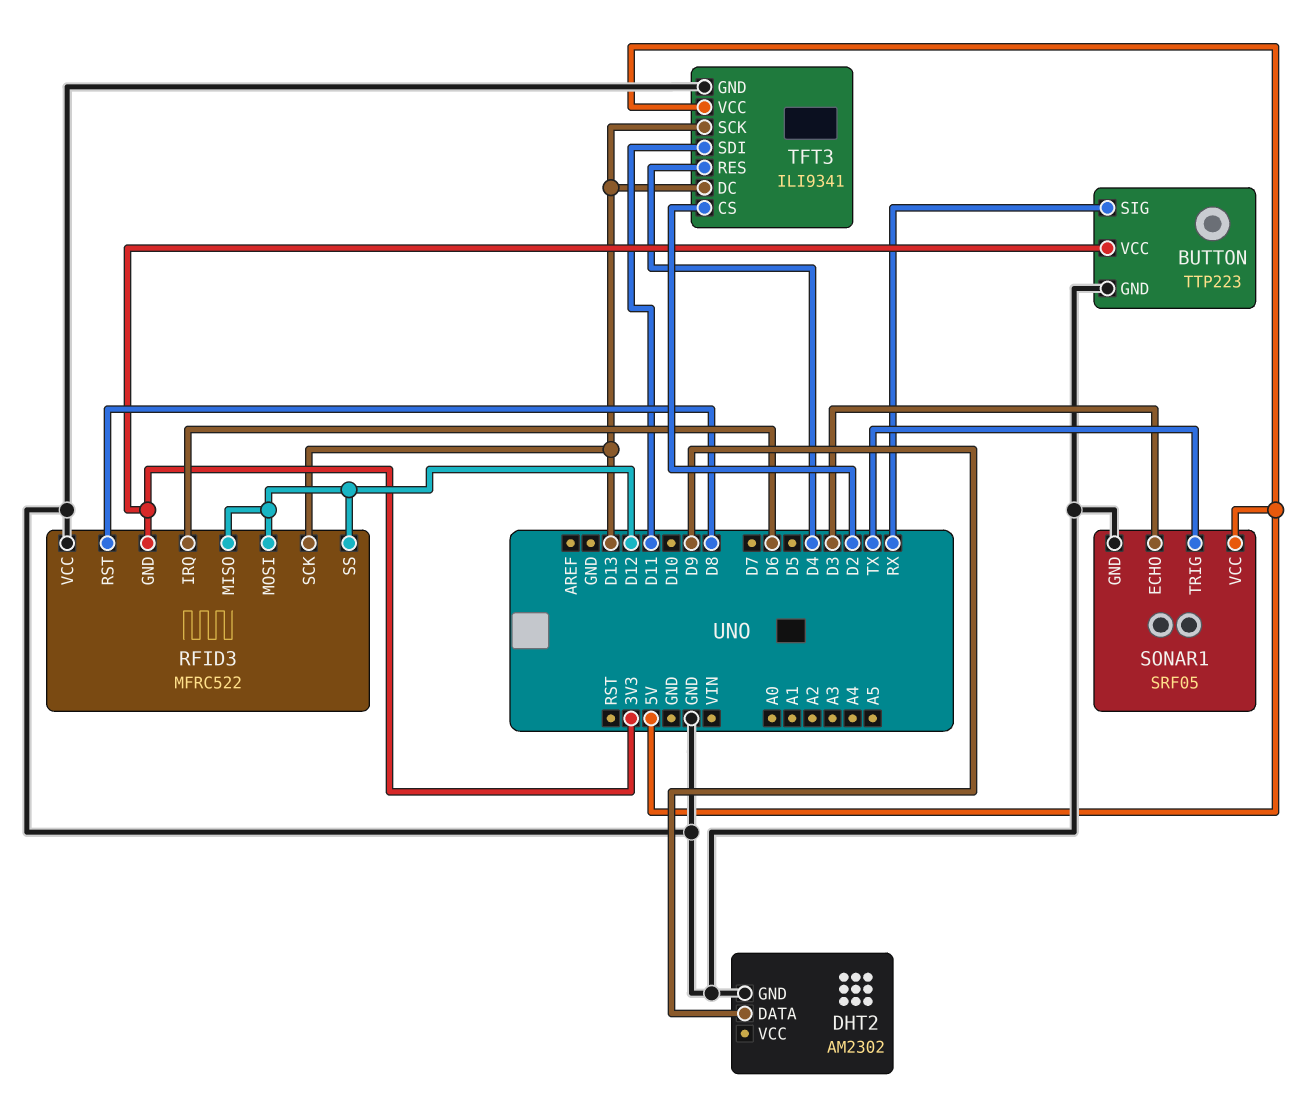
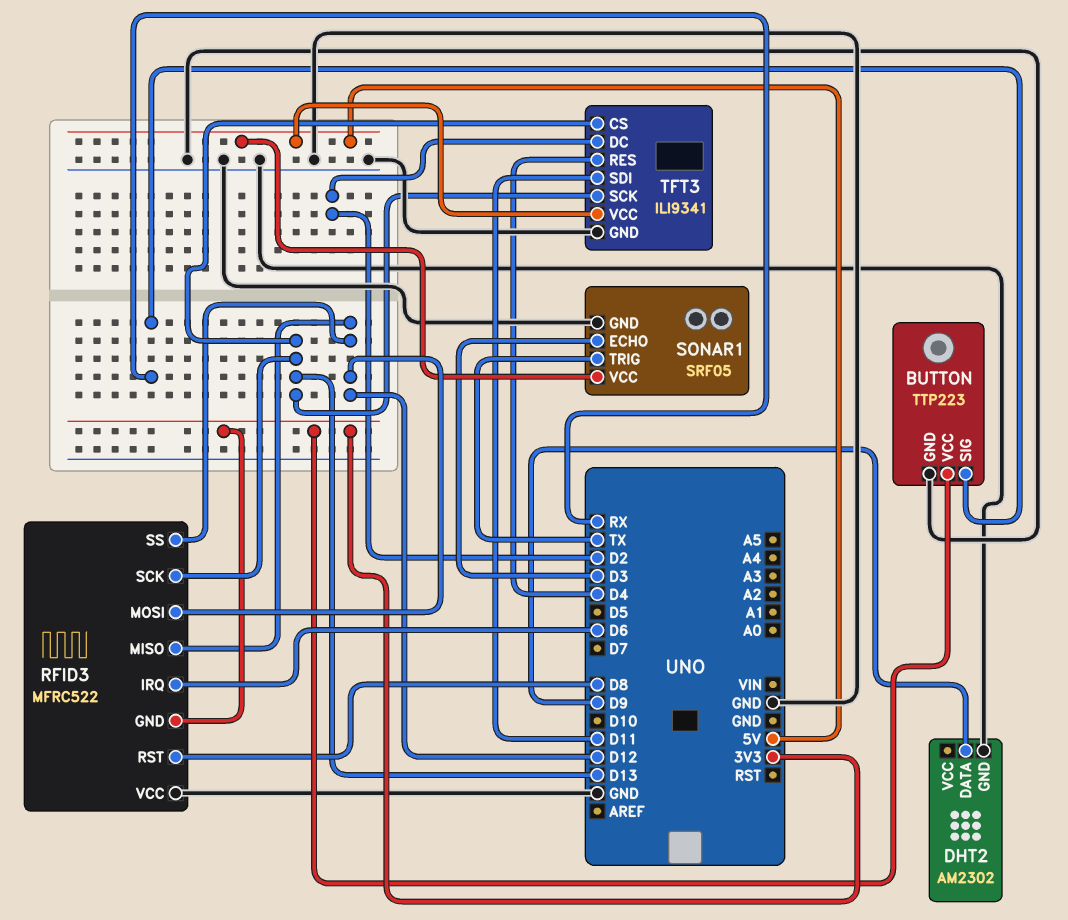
TFT3 pin CS: D2 -> D13
TFT3 pin DC: D13 -> D2

